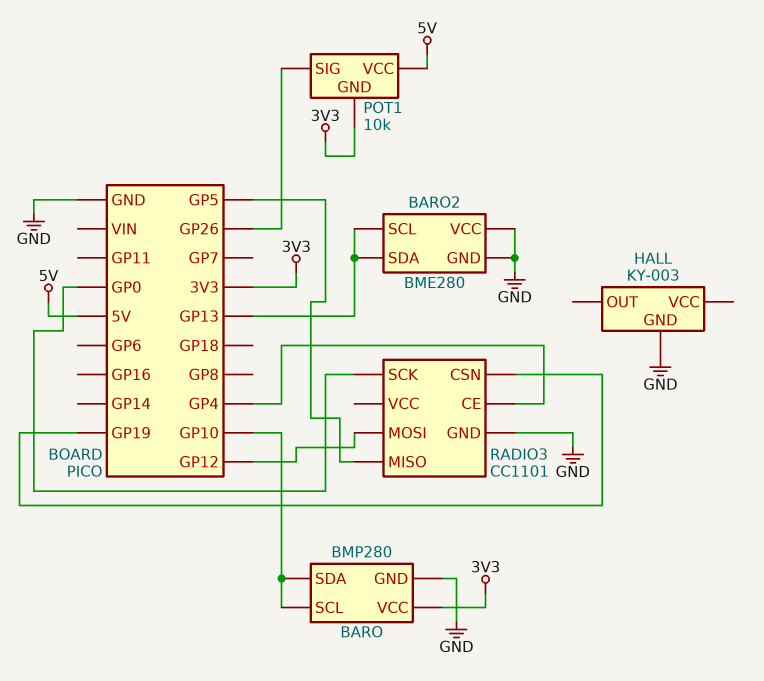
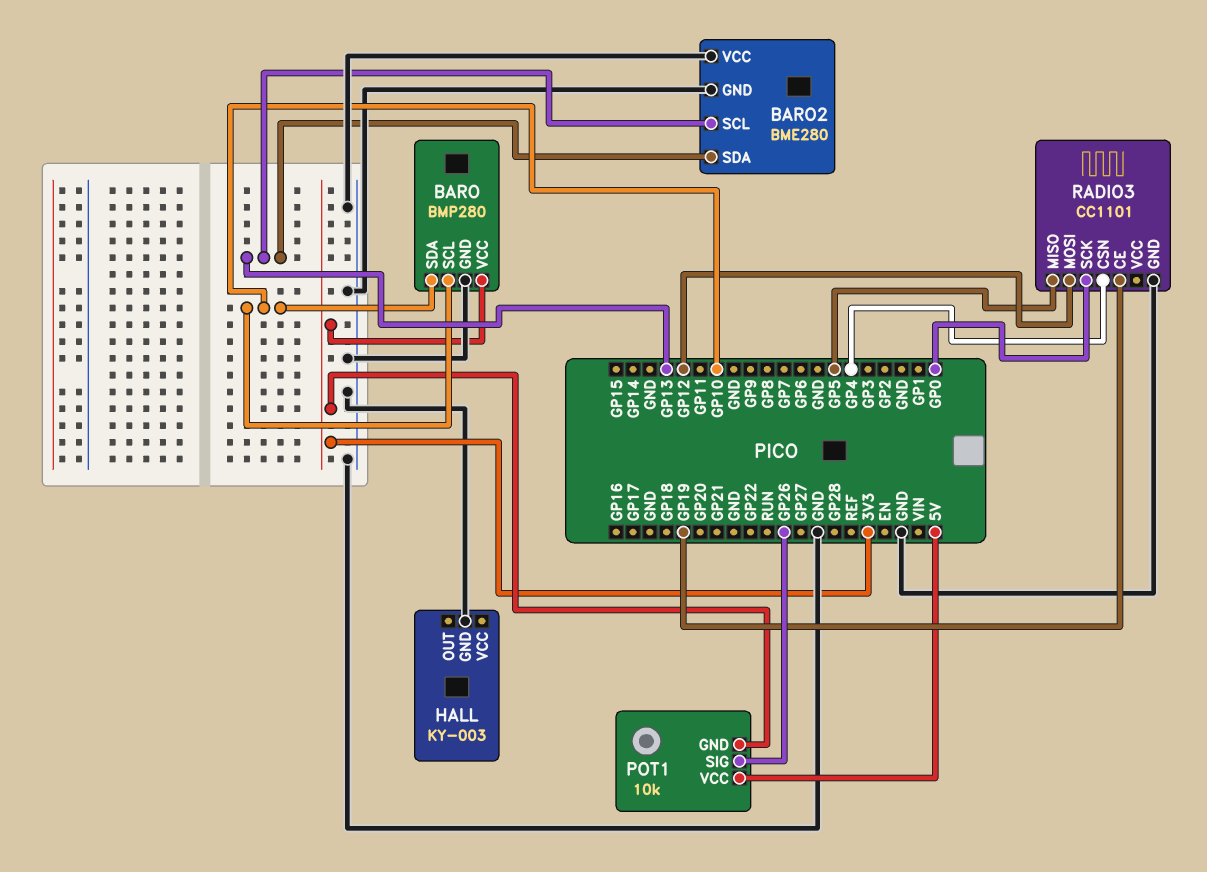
RADIO3 pin CE: GP4 -> GP19
RADIO3 pin CSN: GP19 -> GP4

